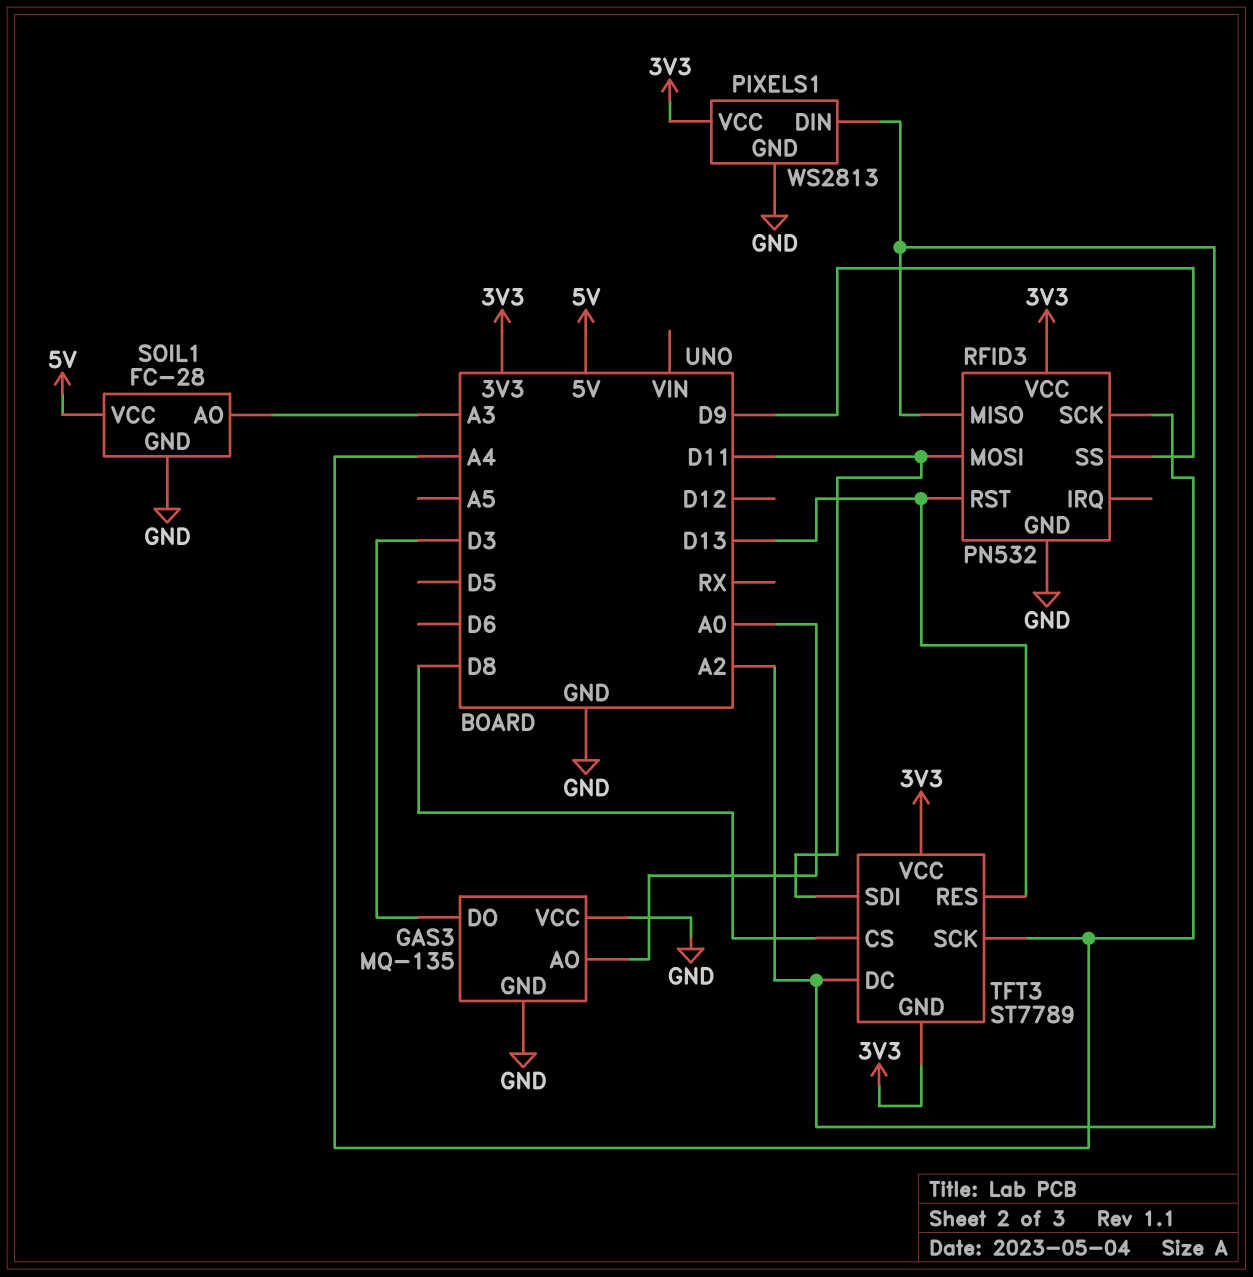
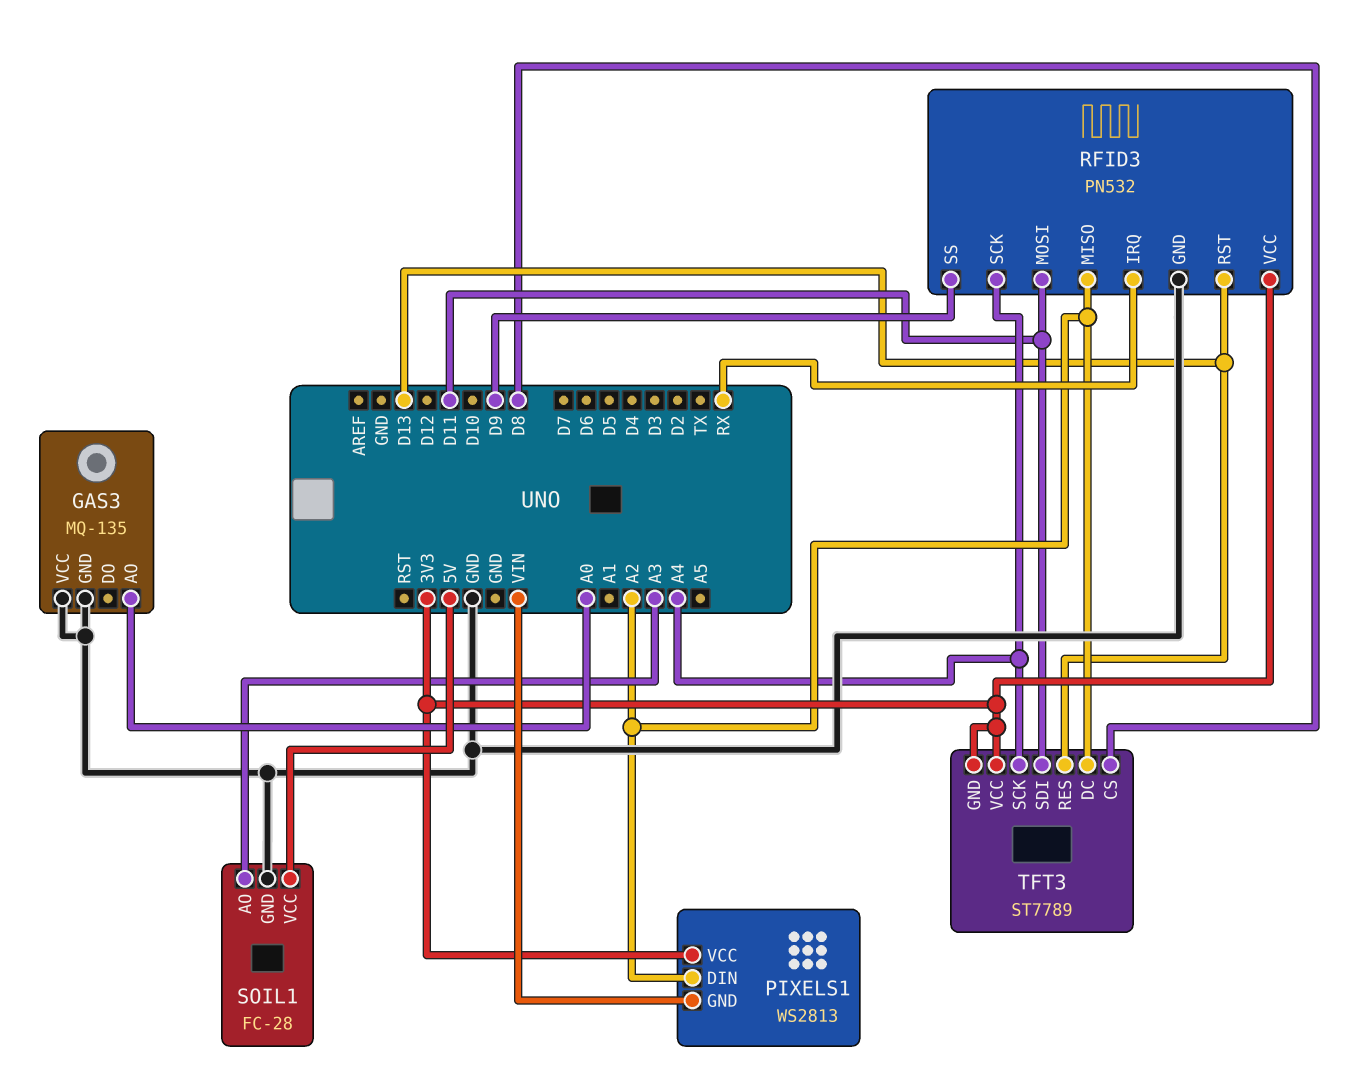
GAS3 pin DO: D3 -> none
PIXELS1 pin GND: GND -> VIN
RFID3 pin IRQ: none -> RX

